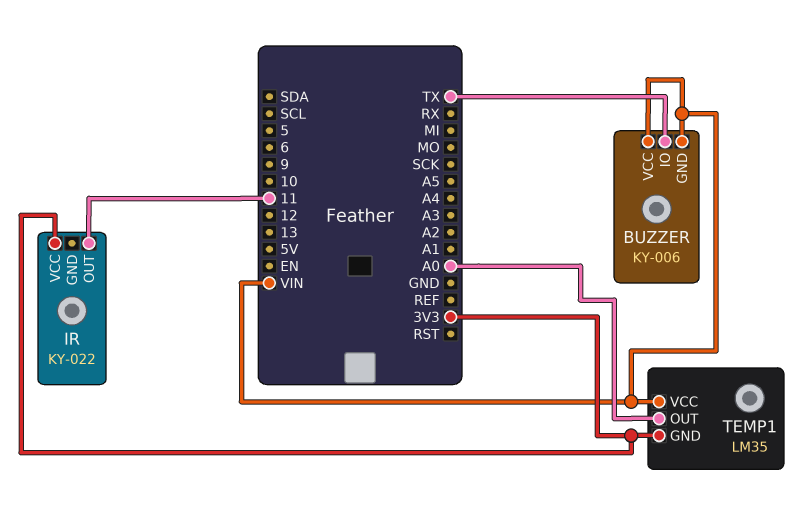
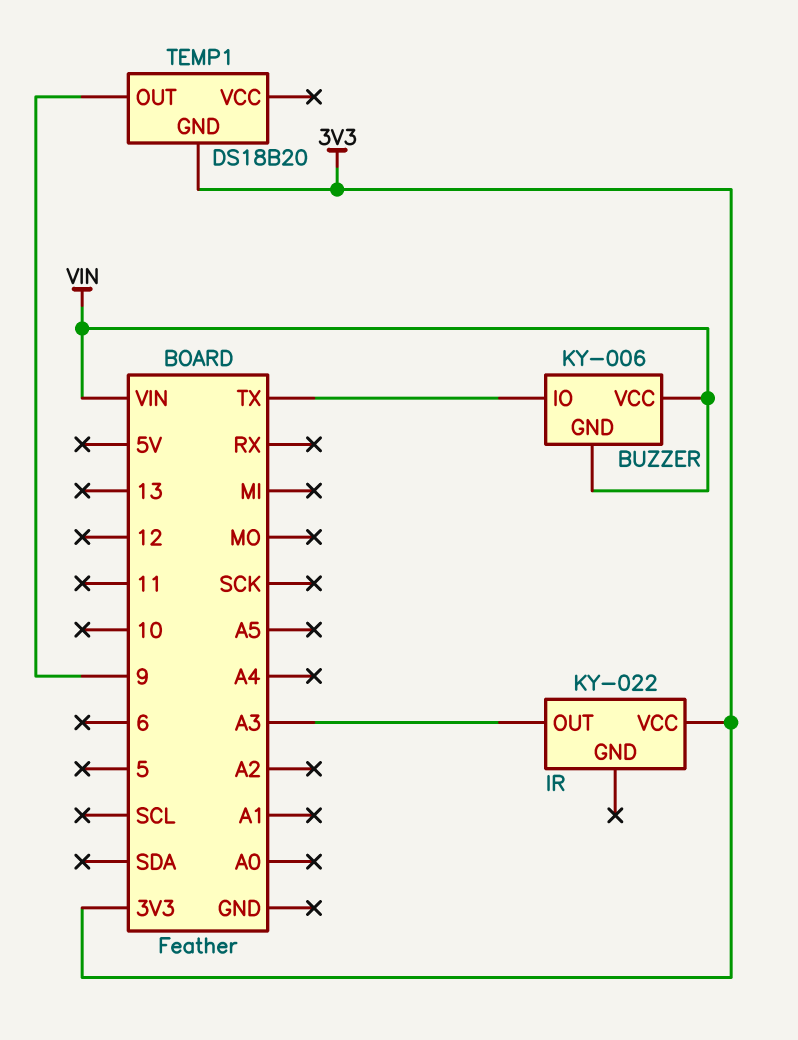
IR pin OUT: 11 -> A3
TEMP1: LM35 -> DS18B20
TEMP1 pin OUT: A0 -> 9
TEMP1 pin VCC: VIN -> none

